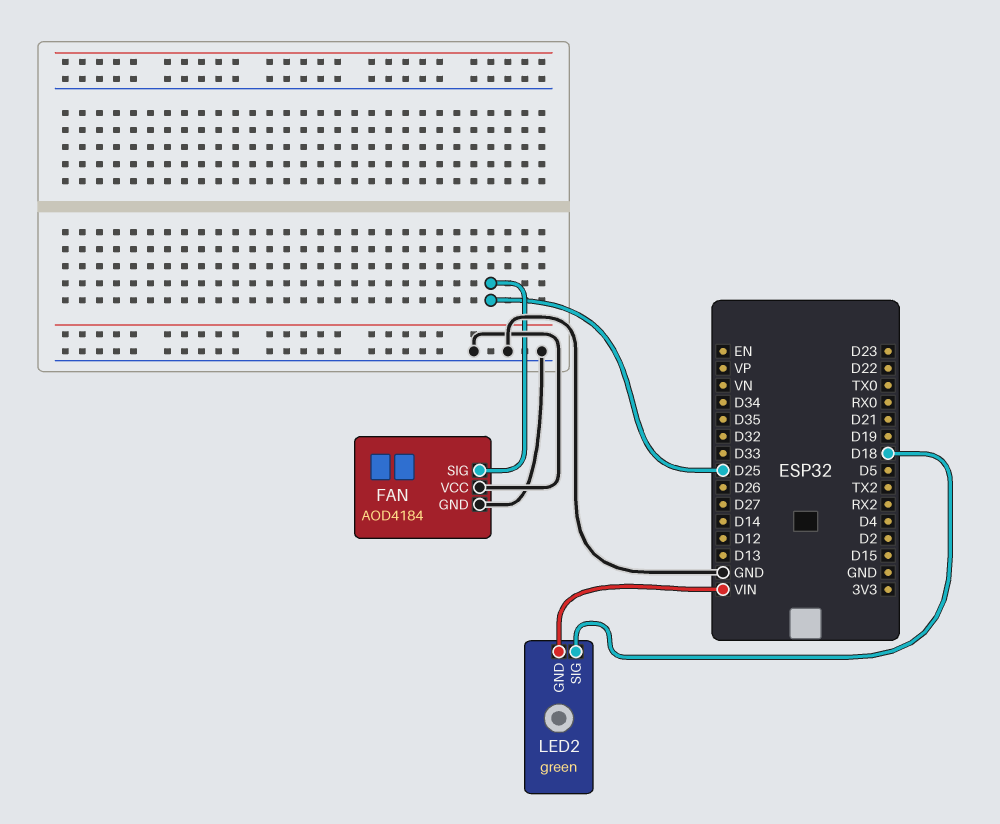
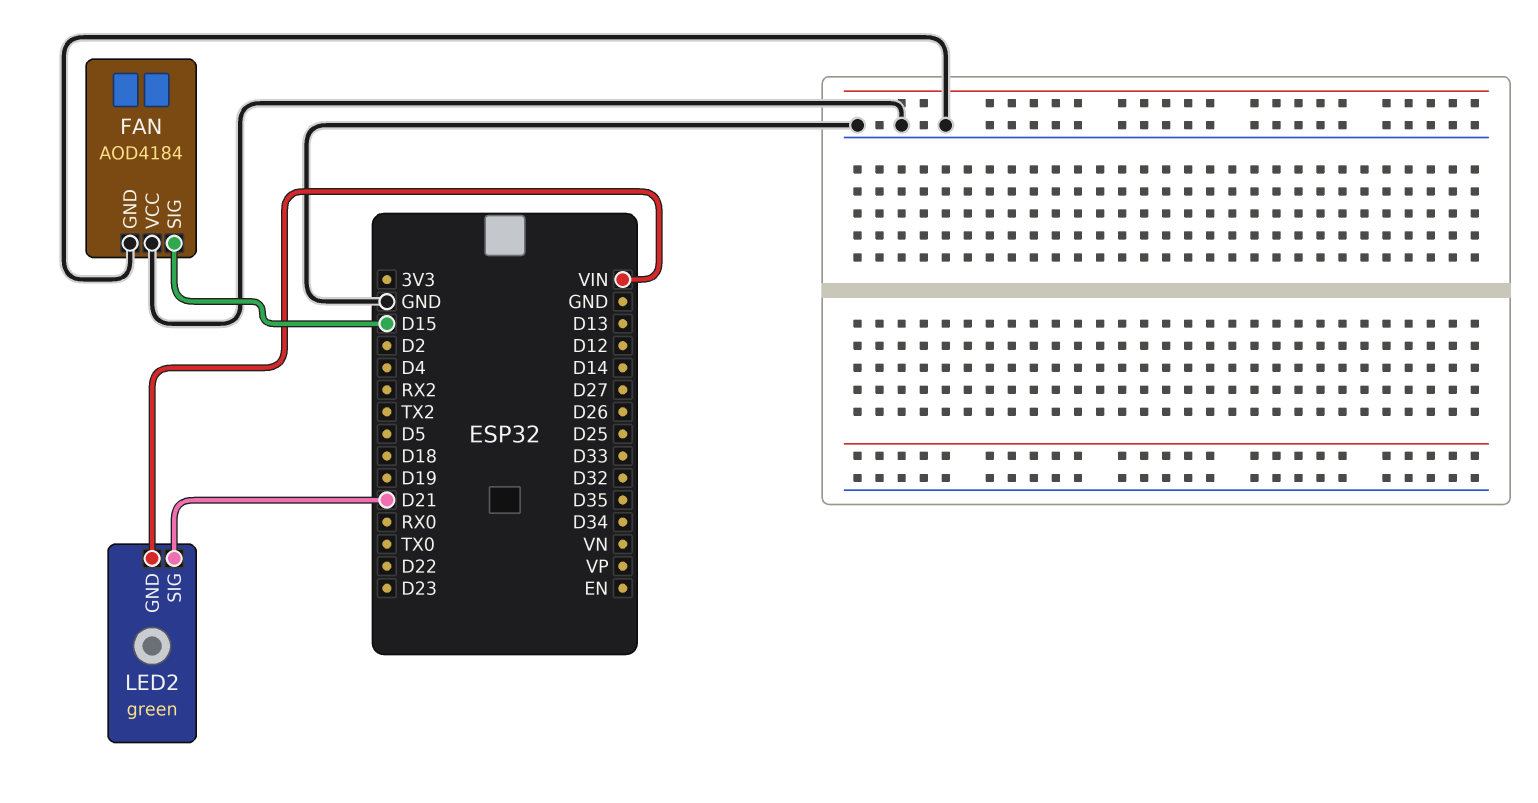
FAN pin SIG: D25 -> D15
LED2 pin SIG: D18 -> D21

